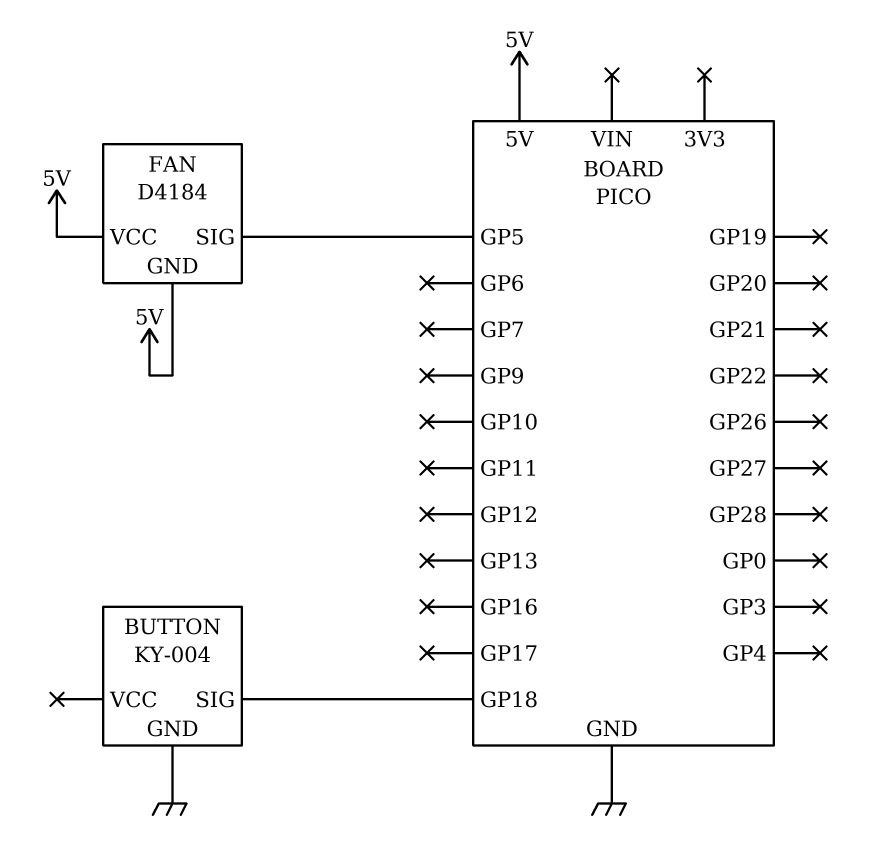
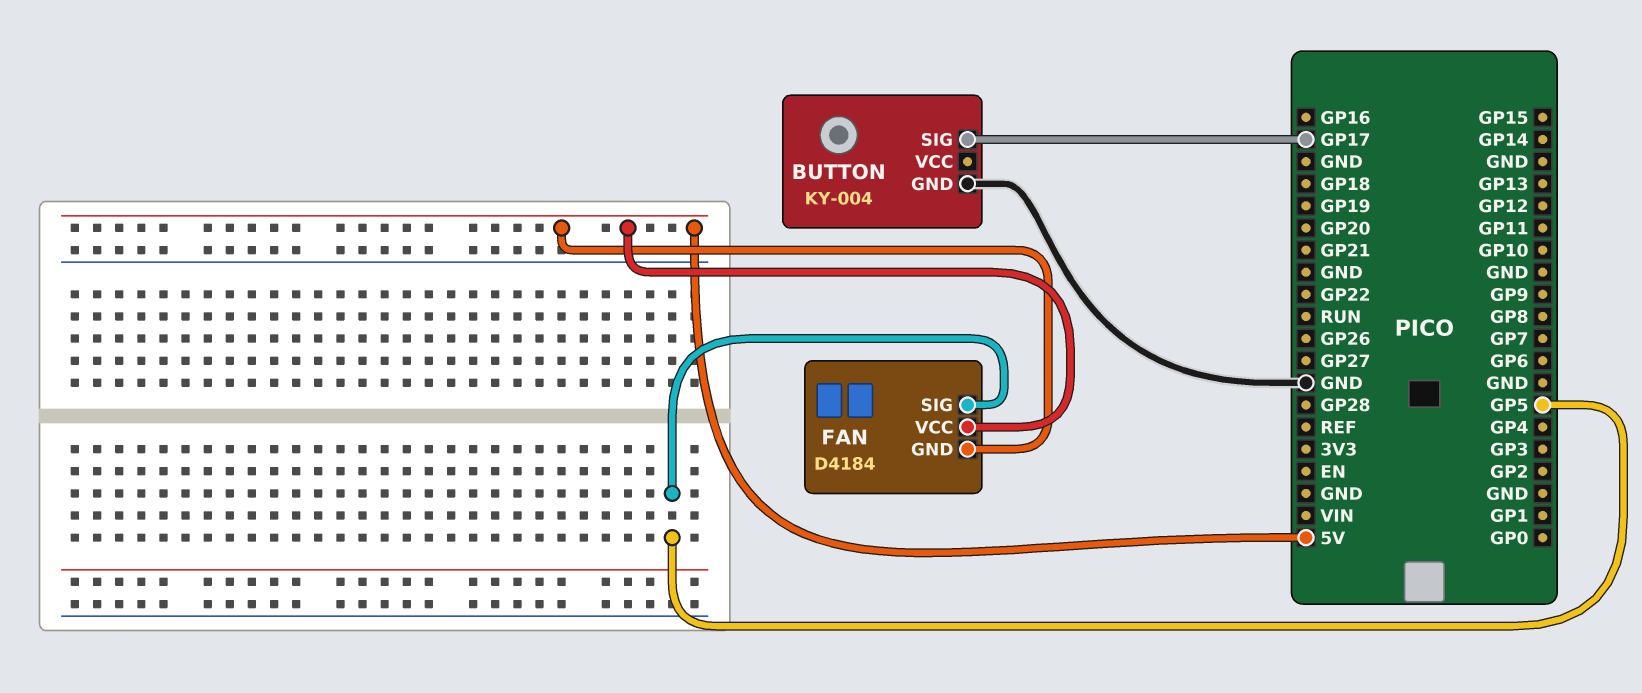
BUTTON pin SIG: GP18 -> GP17

